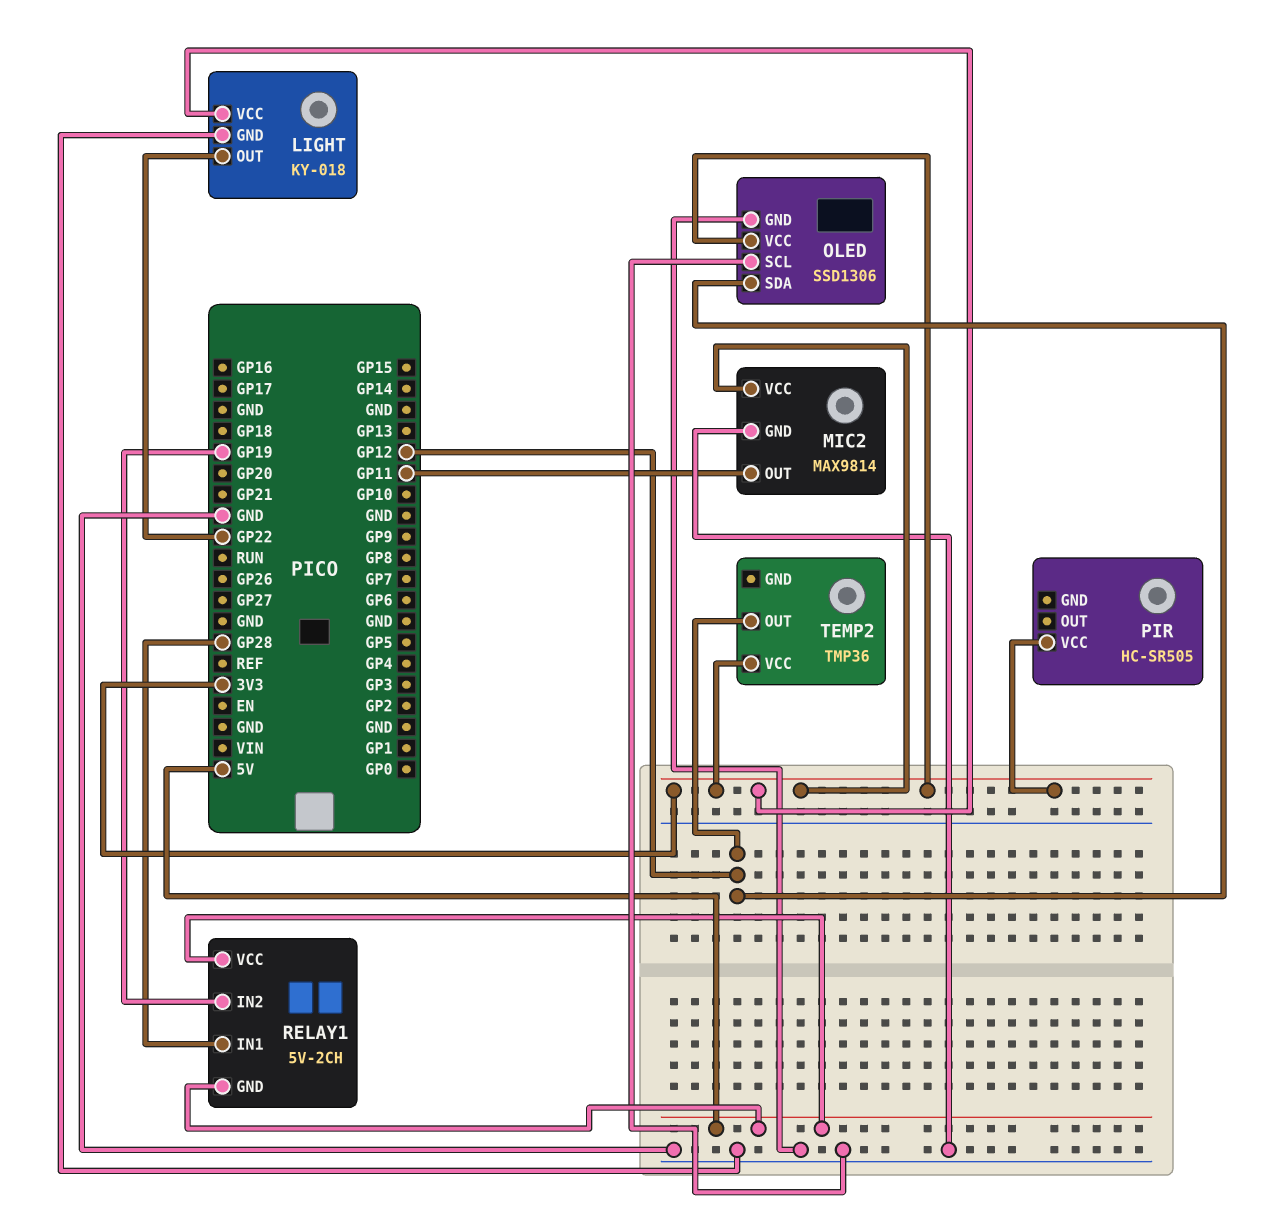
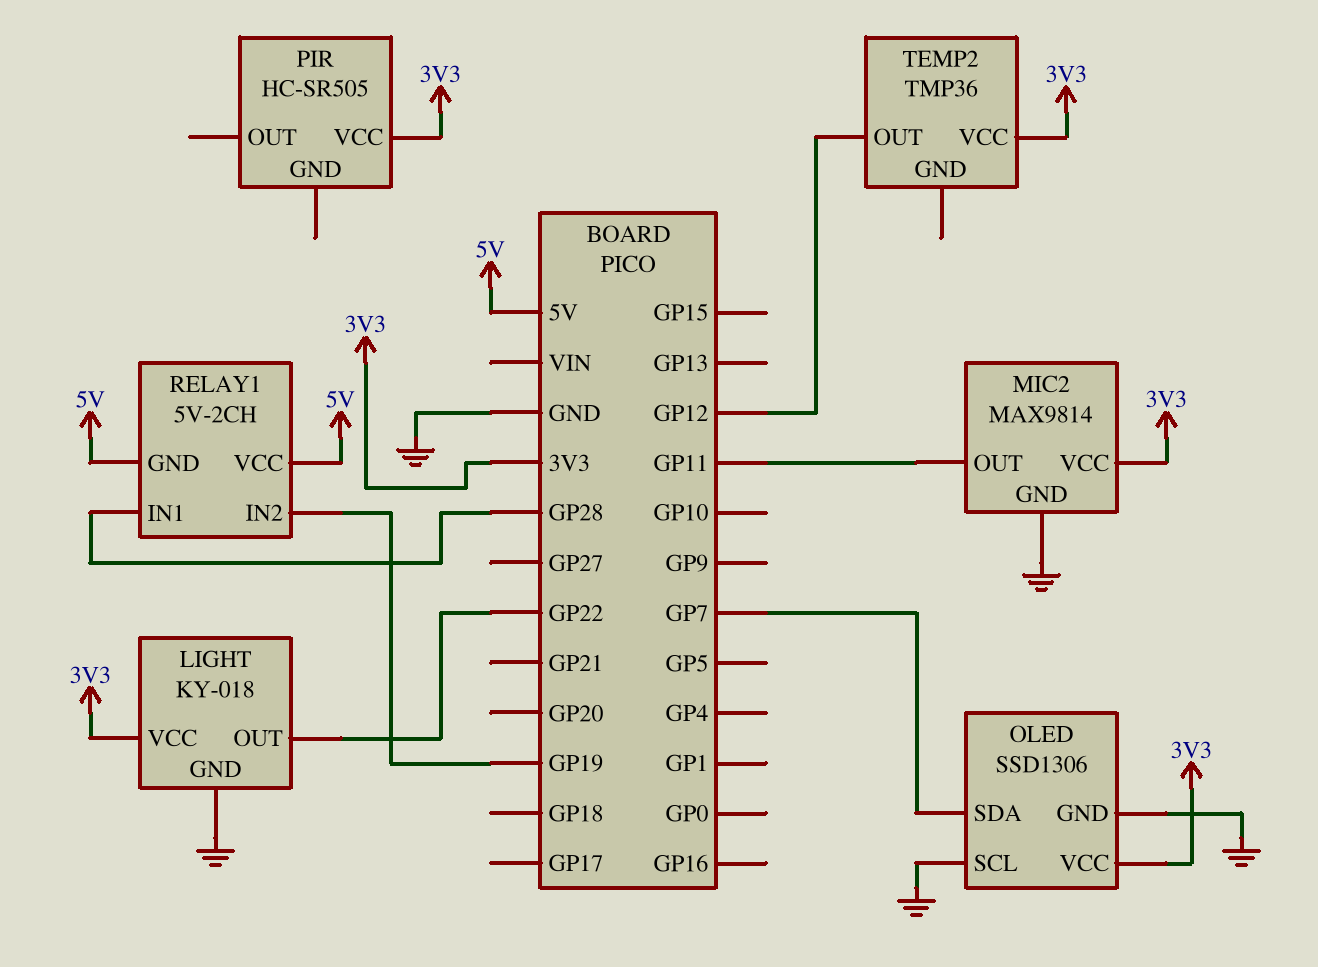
OLED pin SDA: GP12 -> GP7

